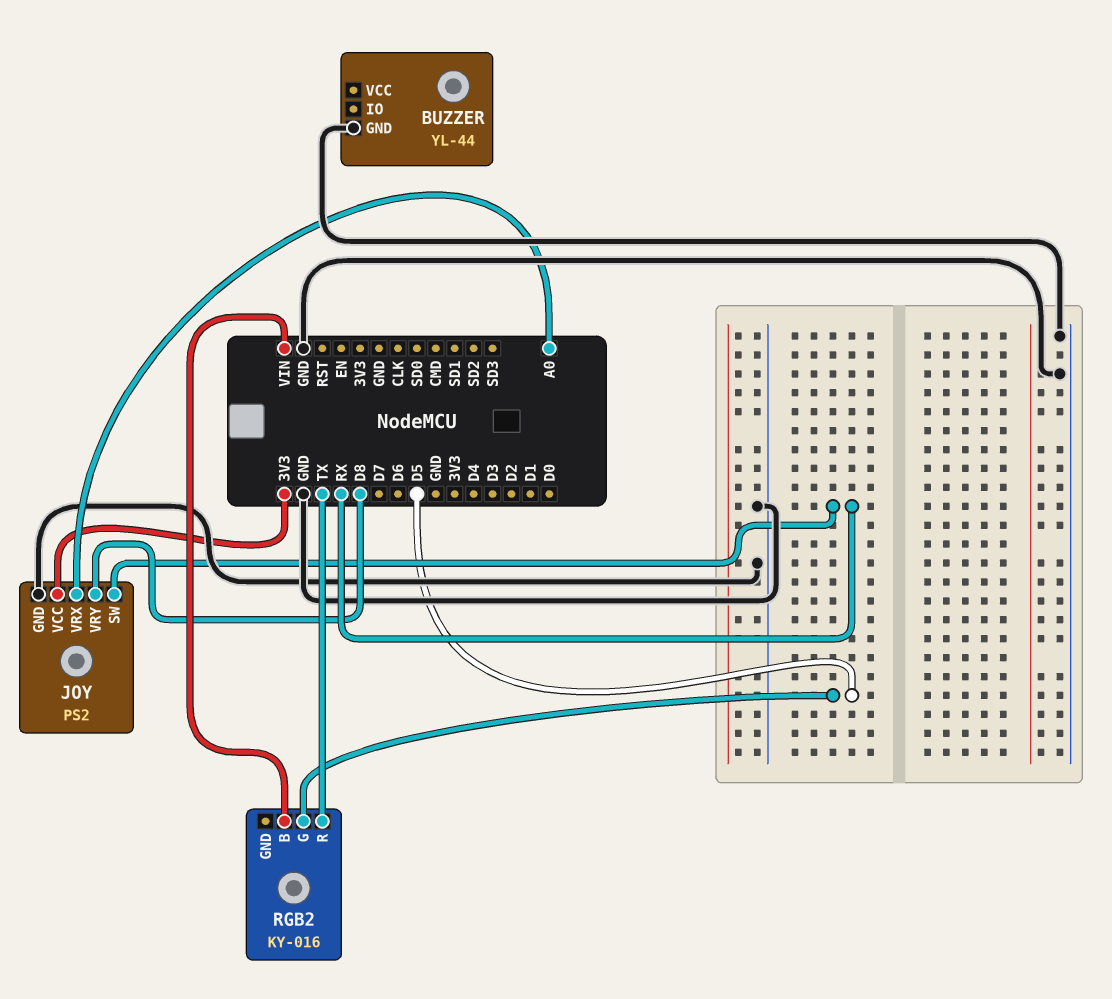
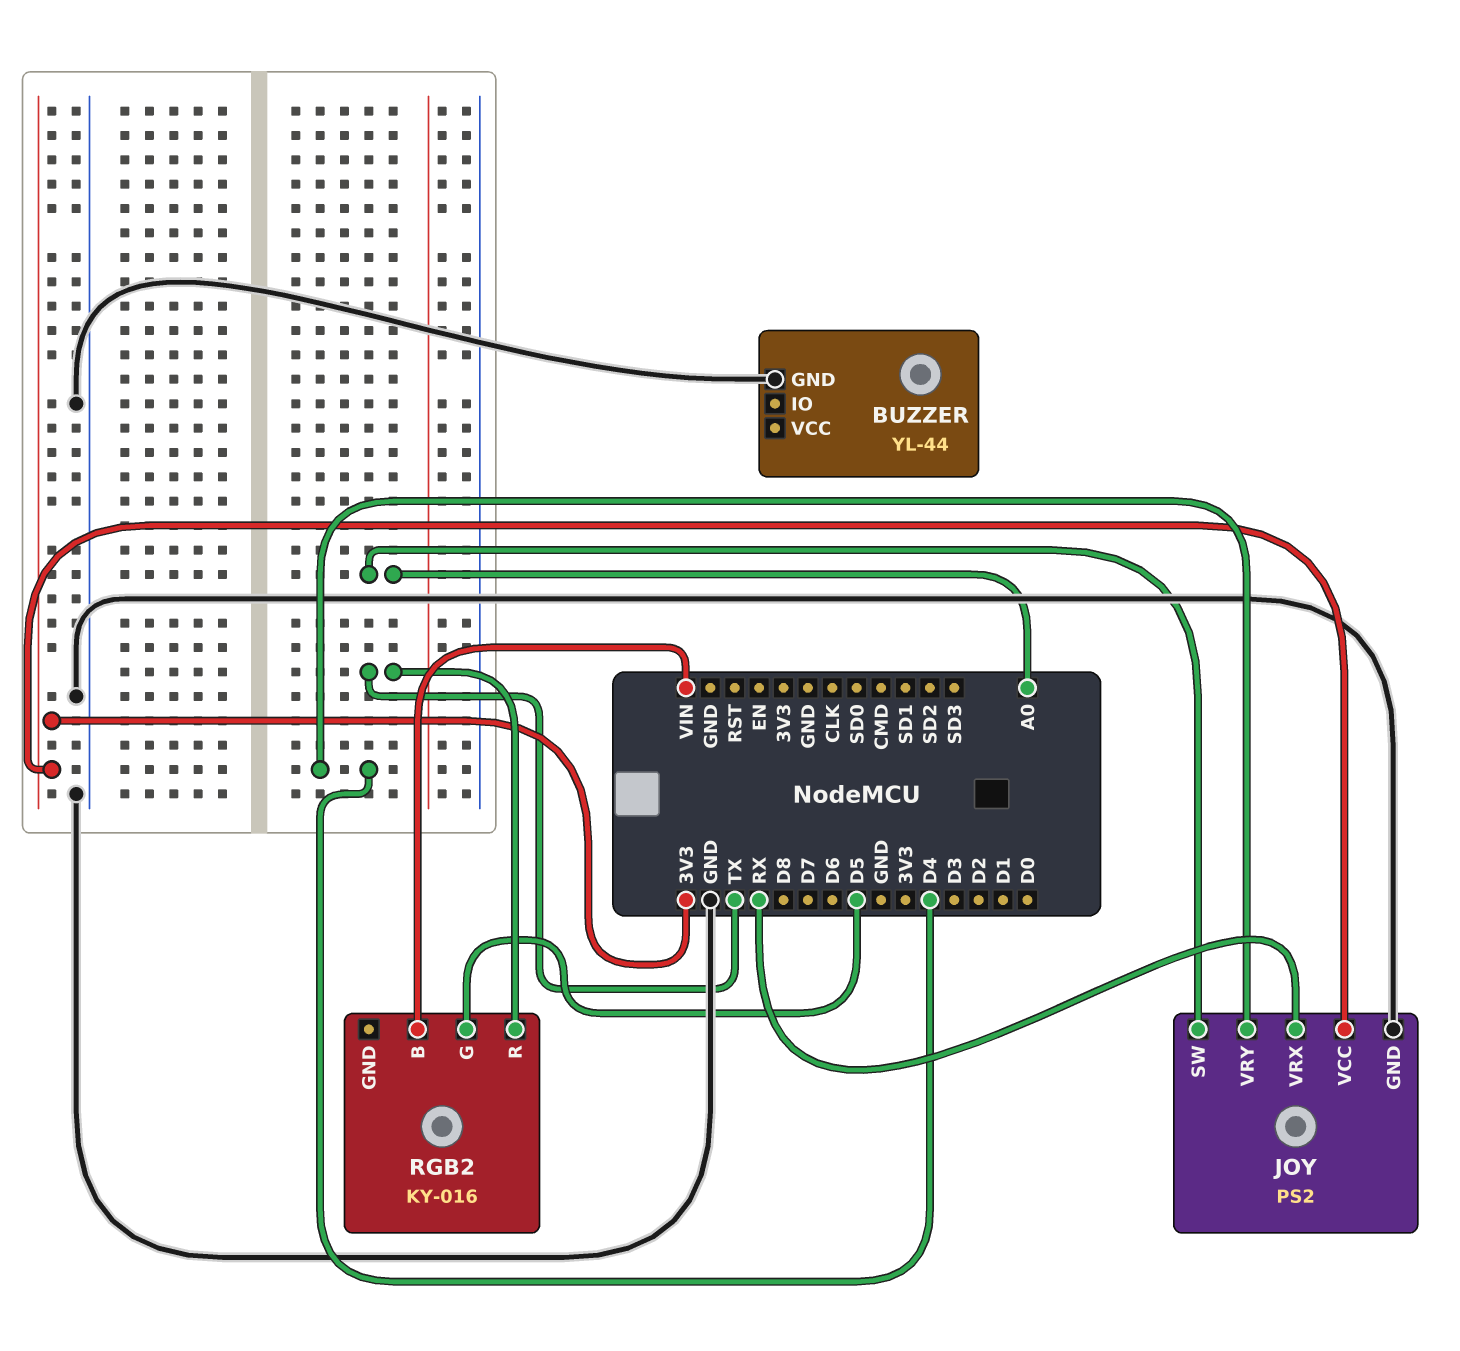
JOY pin SW: RX -> A0
JOY pin VRX: A0 -> RX
JOY pin VRY: D8 -> D4

